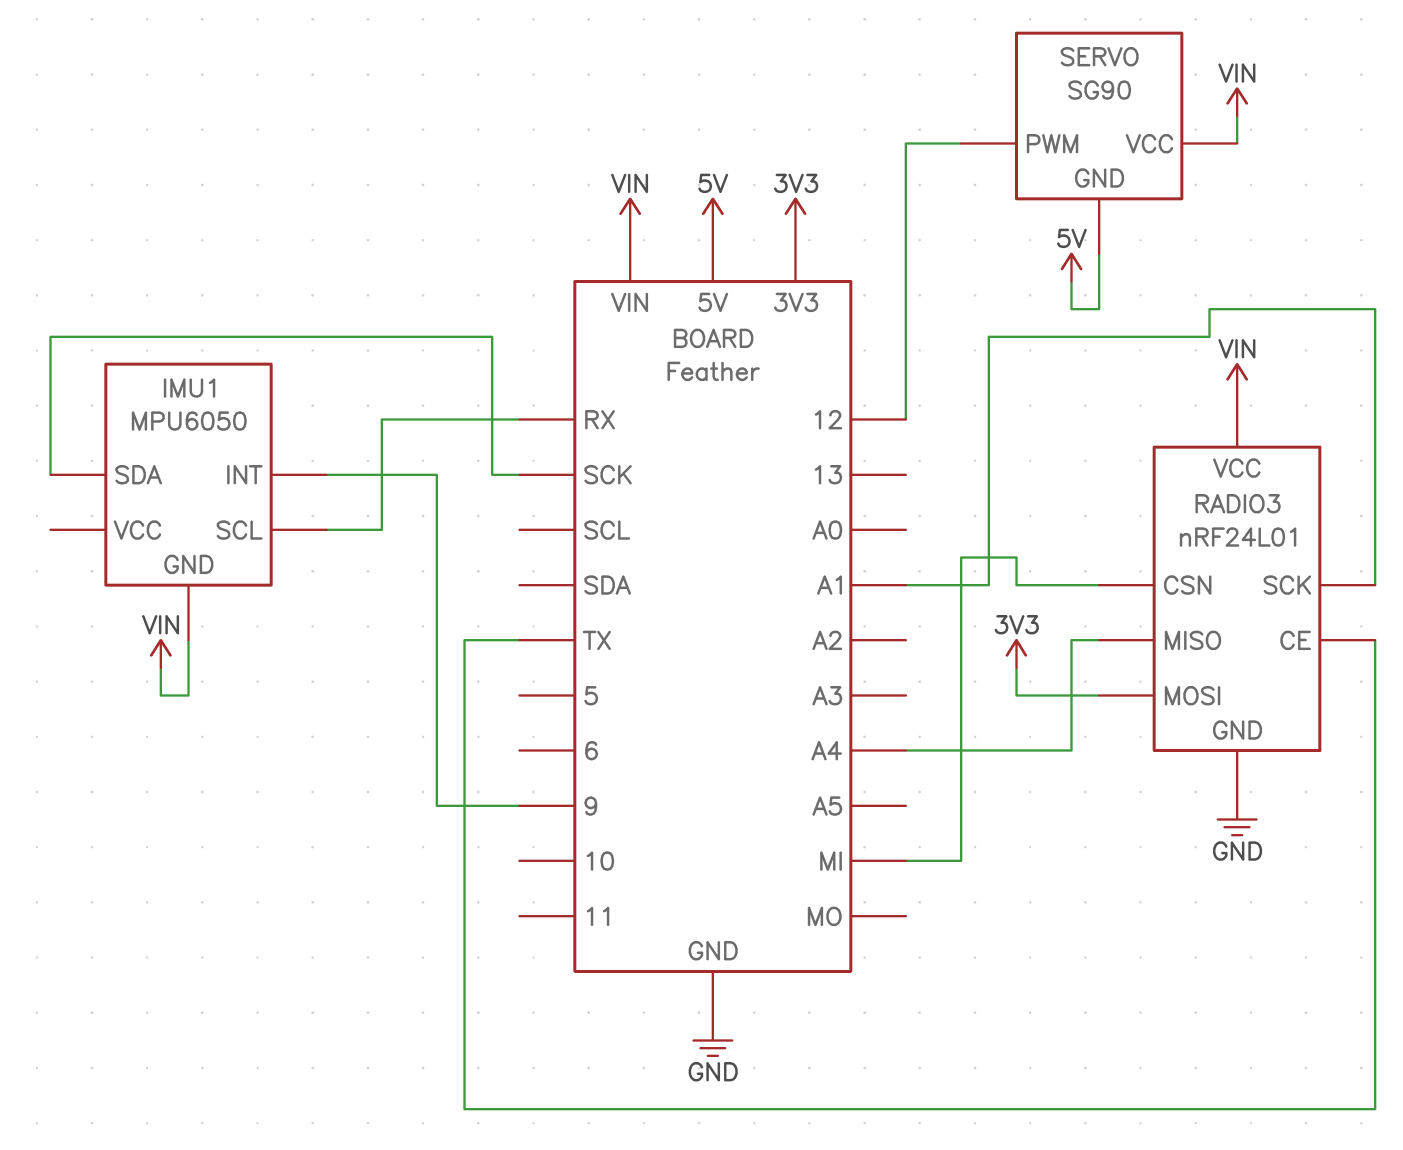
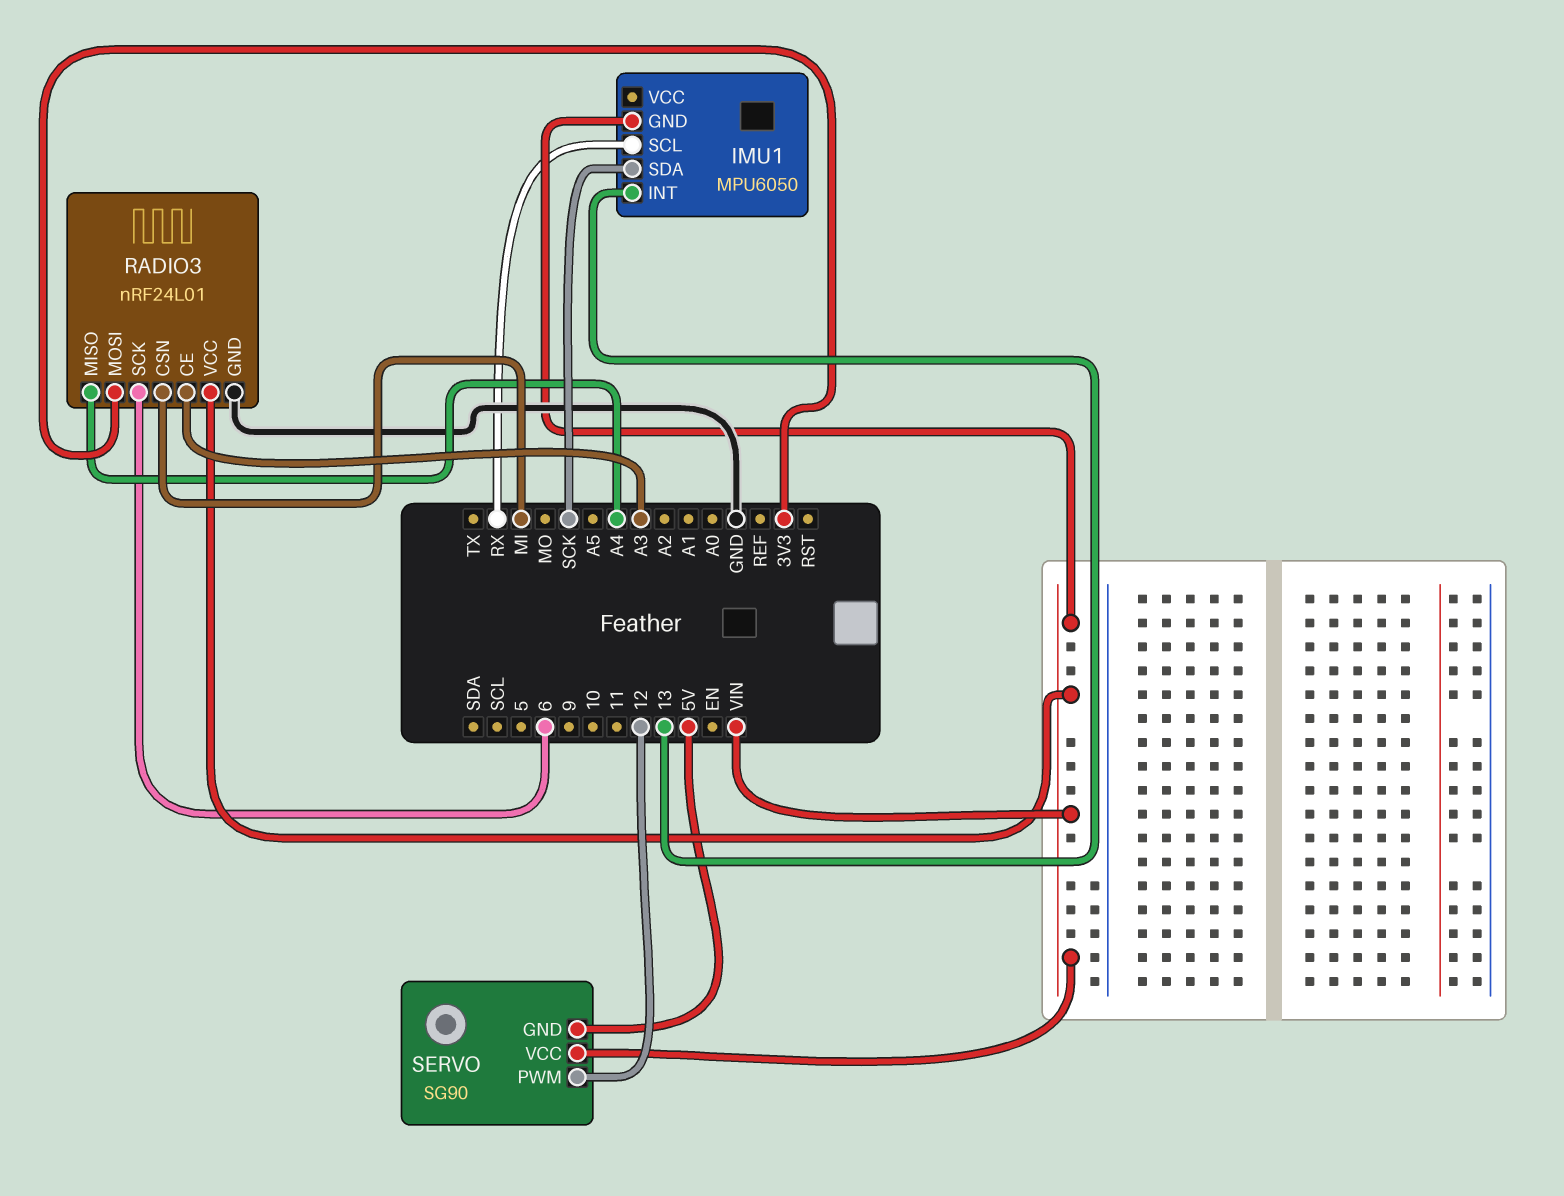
IMU1 pin INT: 9 -> 13
RADIO3 pin CE: TX -> A3
RADIO3 pin SCK: A1 -> 6

